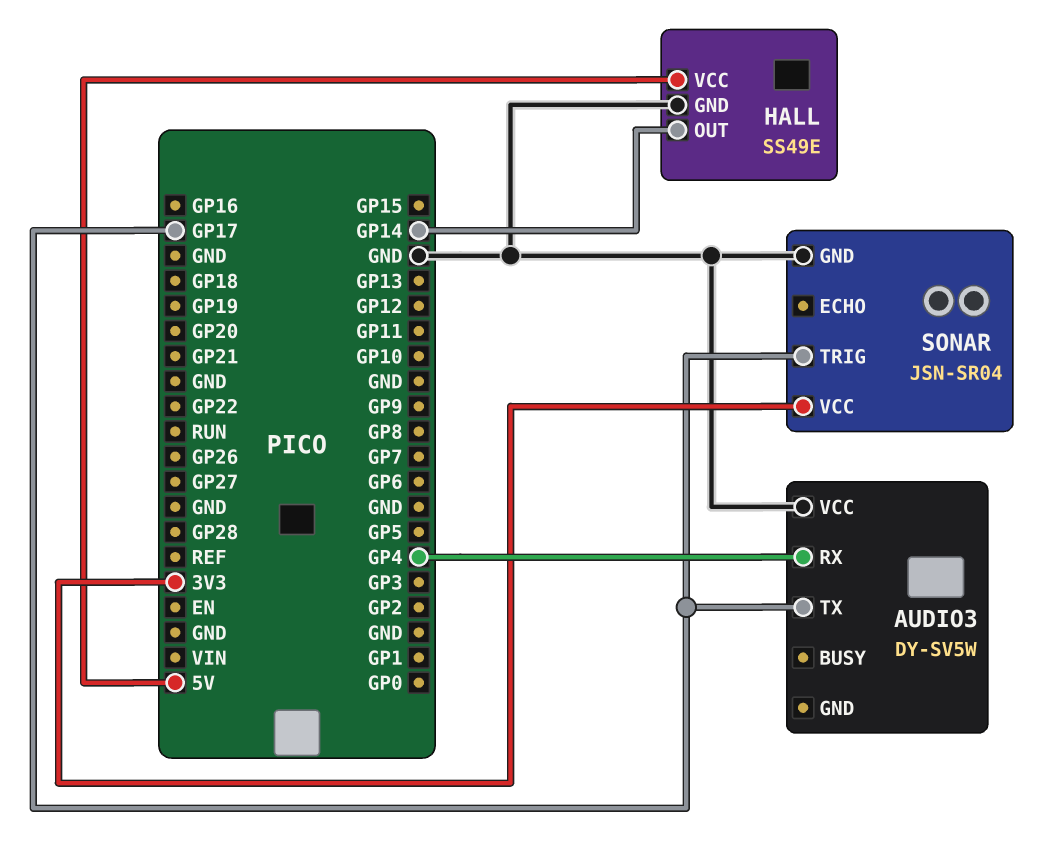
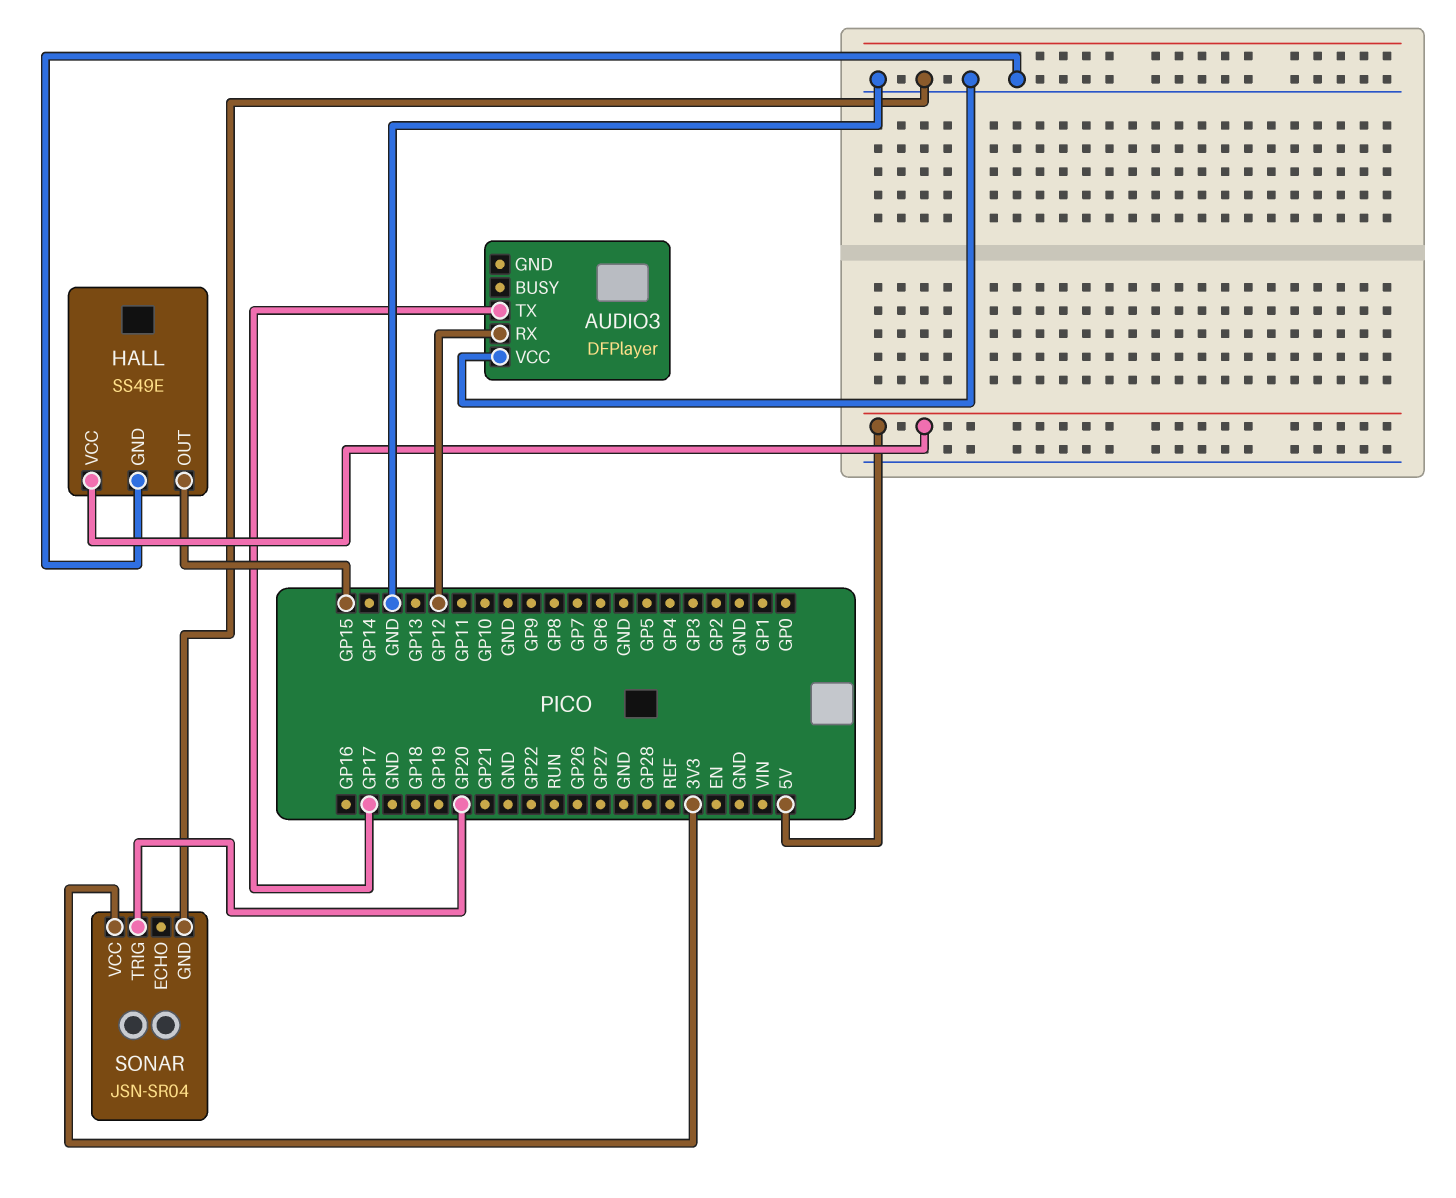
AUDIO3: DY-SV5W -> DFPlayer
AUDIO3 pin RX: GP4 -> GP12
HALL pin OUT: GP14 -> GP15
SONAR pin TRIG: GP17 -> GP20

